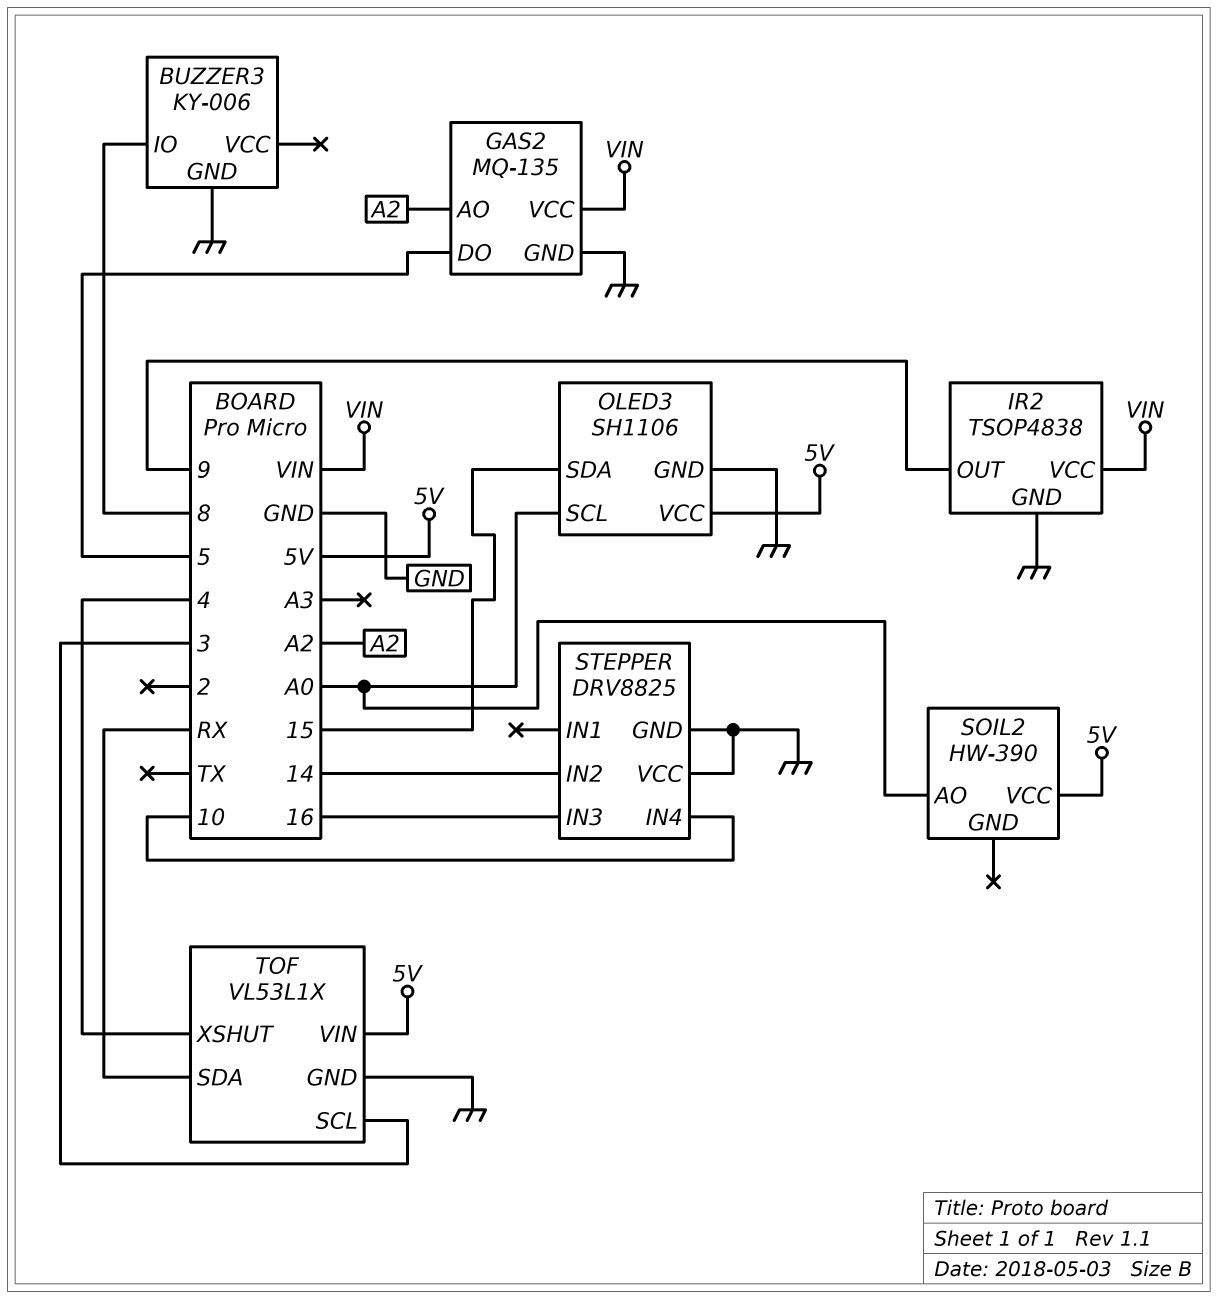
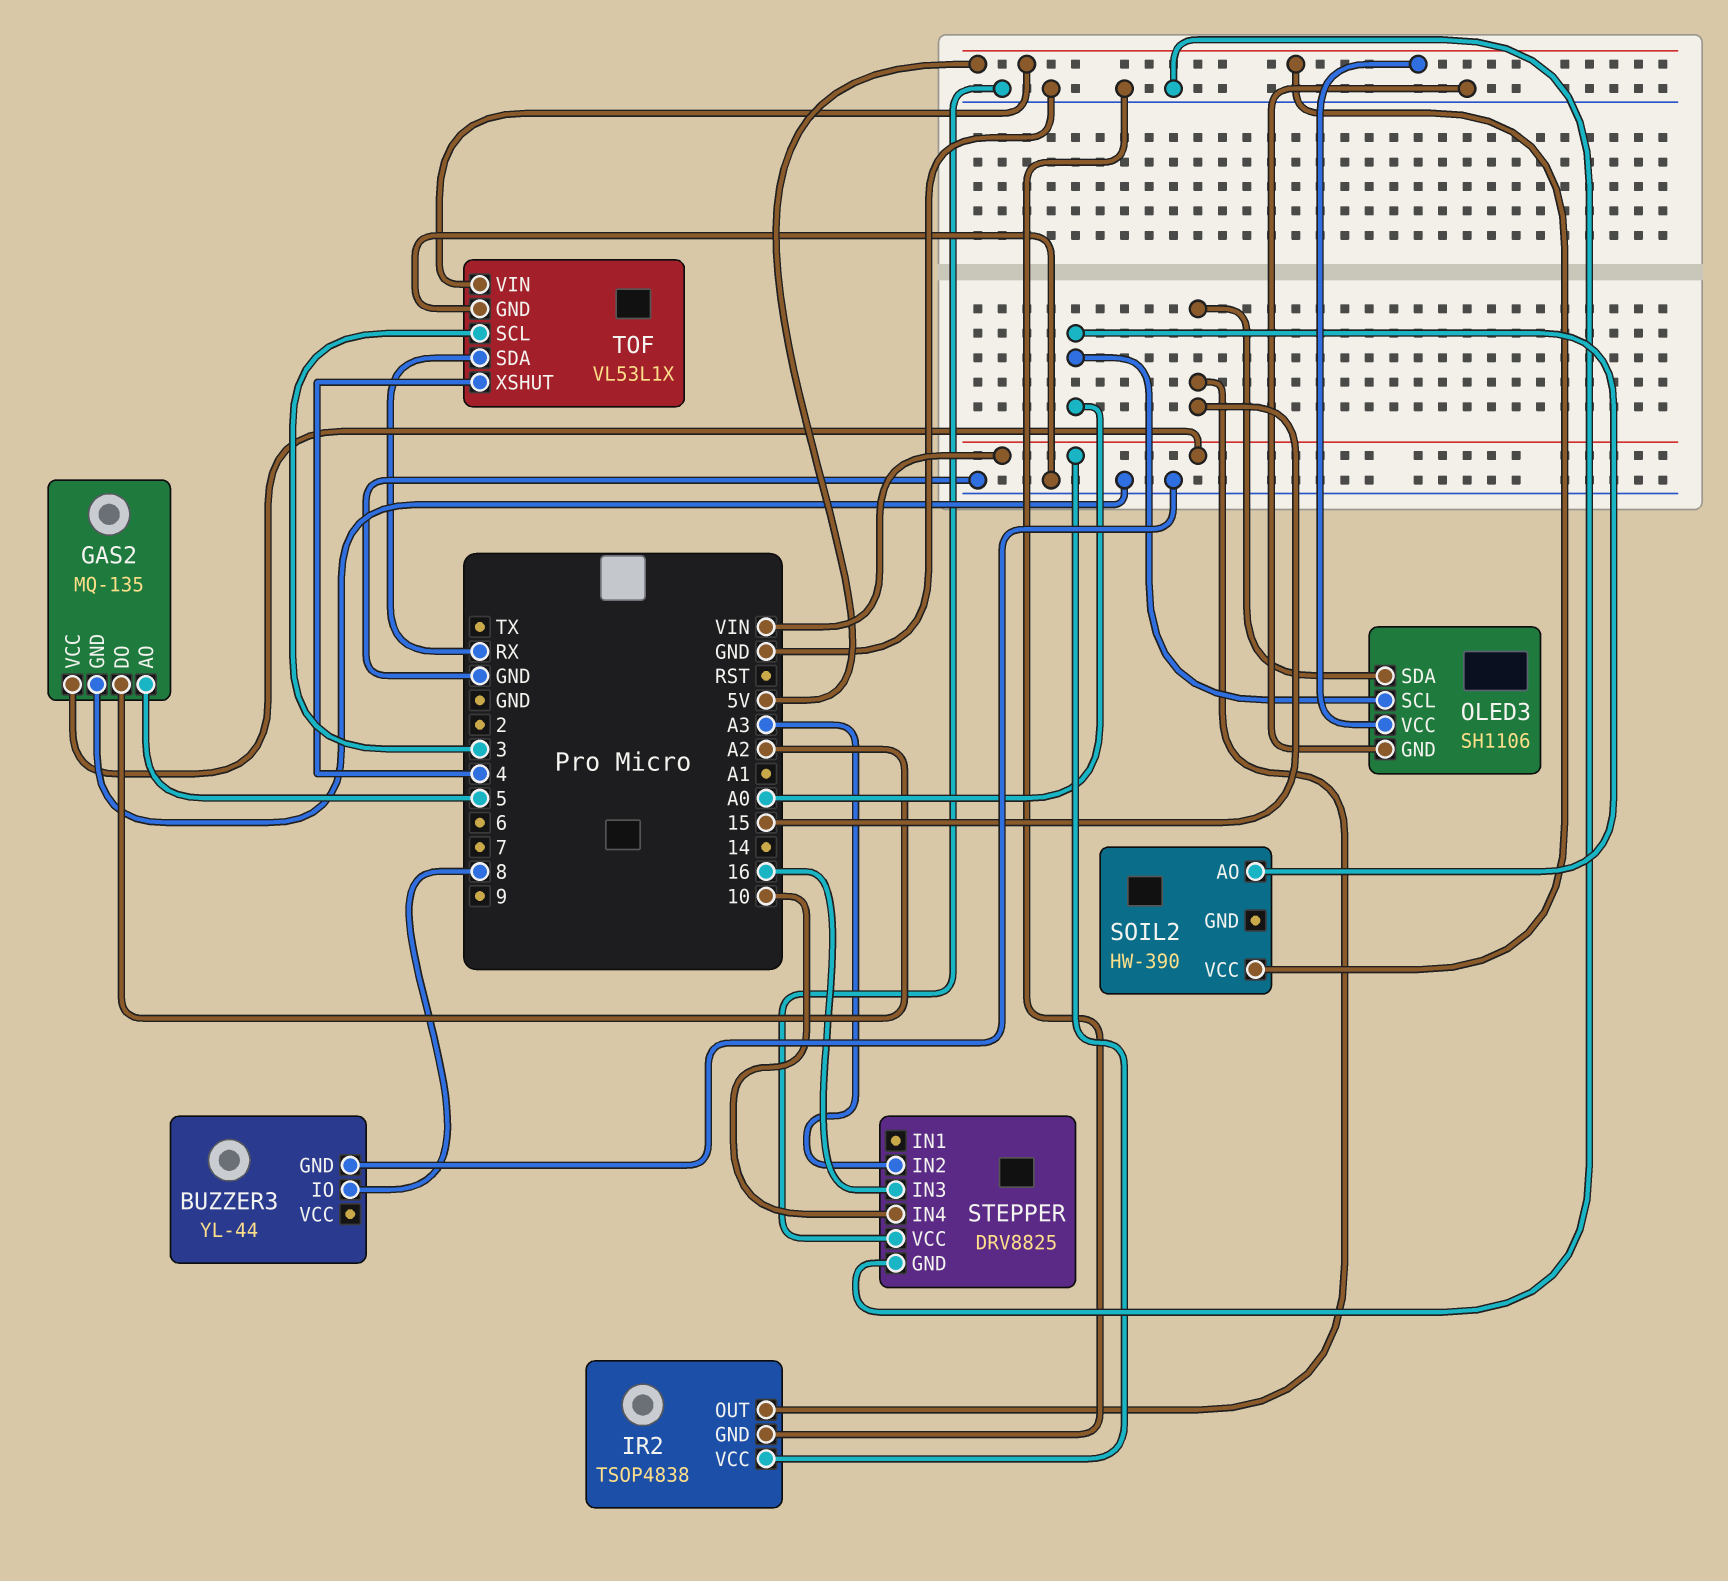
BUZZER3: KY-006 -> YL-44
GAS2 pin AO: A2 -> 5
GAS2 pin DO: 5 -> A2
IR2 pin OUT: 9 -> 15
STEPPER pin IN2: 14 -> A3

